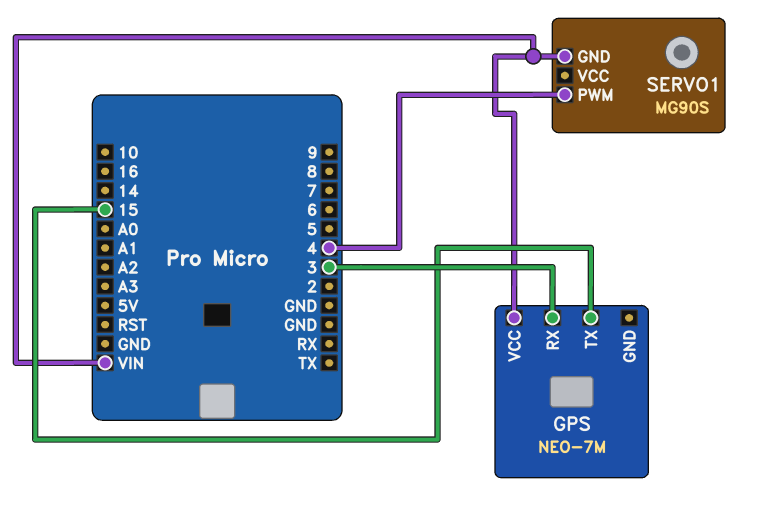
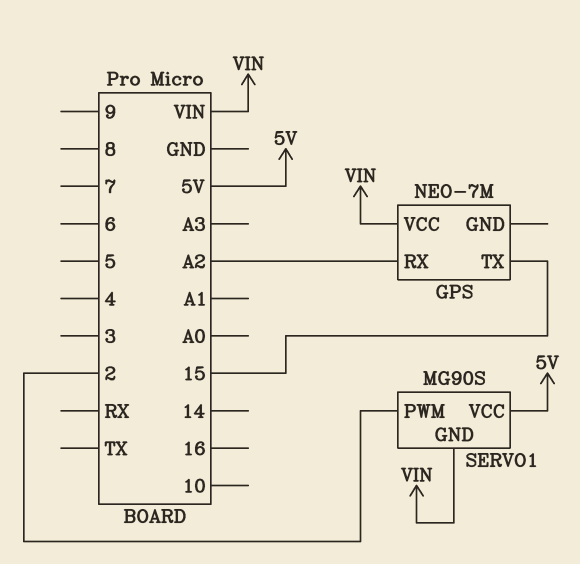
GPS pin RX: 3 -> A2
SERVO1 pin PWM: 4 -> 2
SERVO1 pin VCC: none -> 5V

